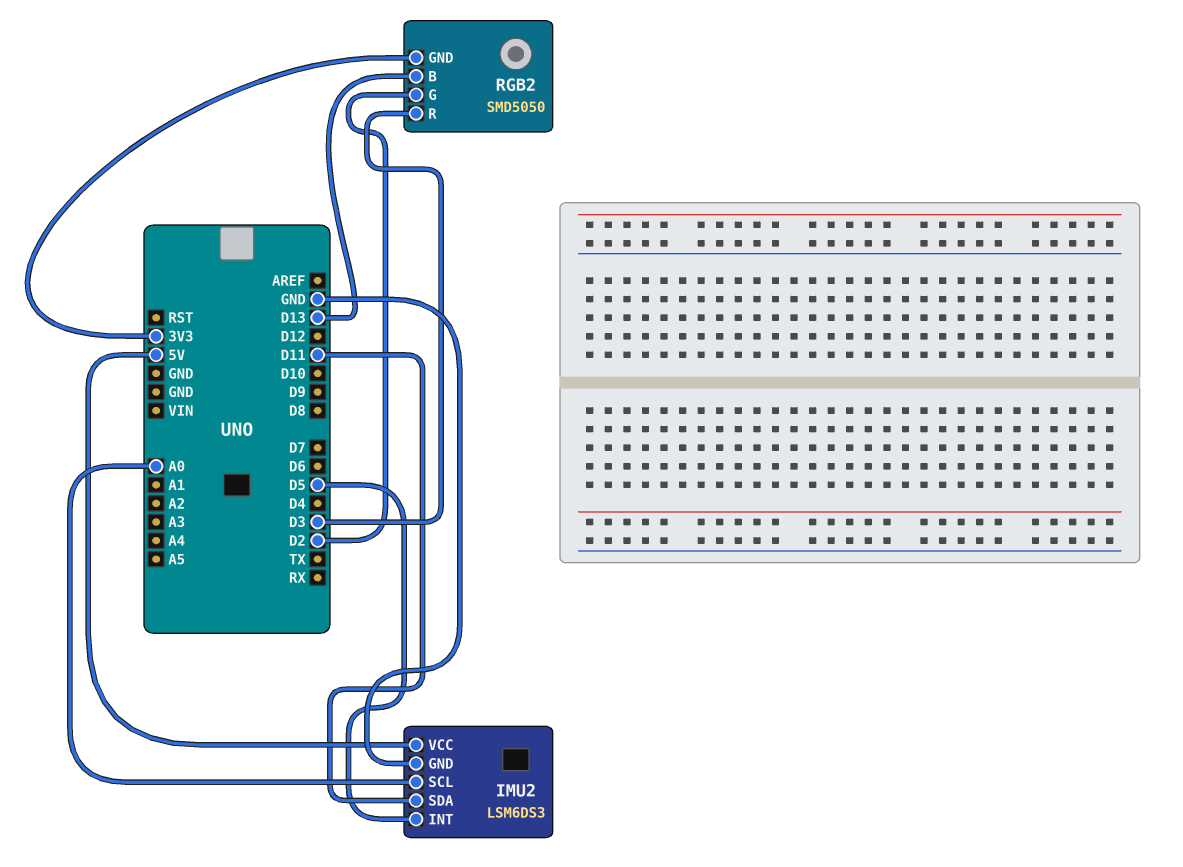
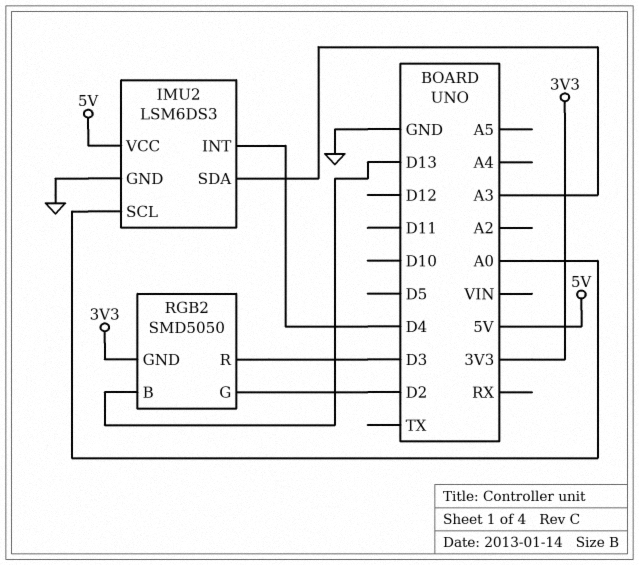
IMU2 pin INT: D5 -> D4
IMU2 pin SDA: D11 -> A3

